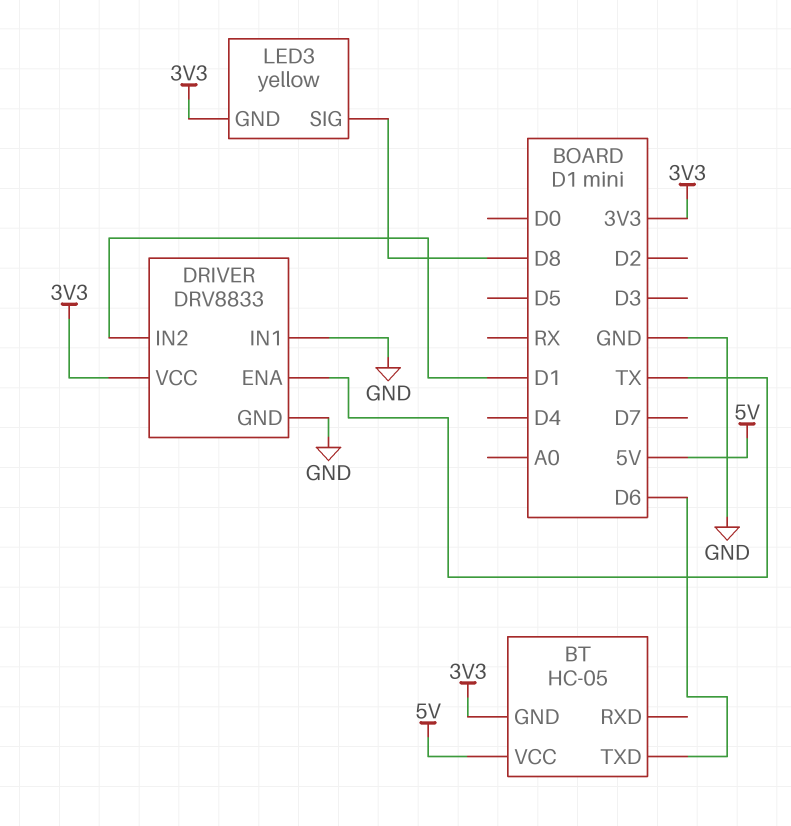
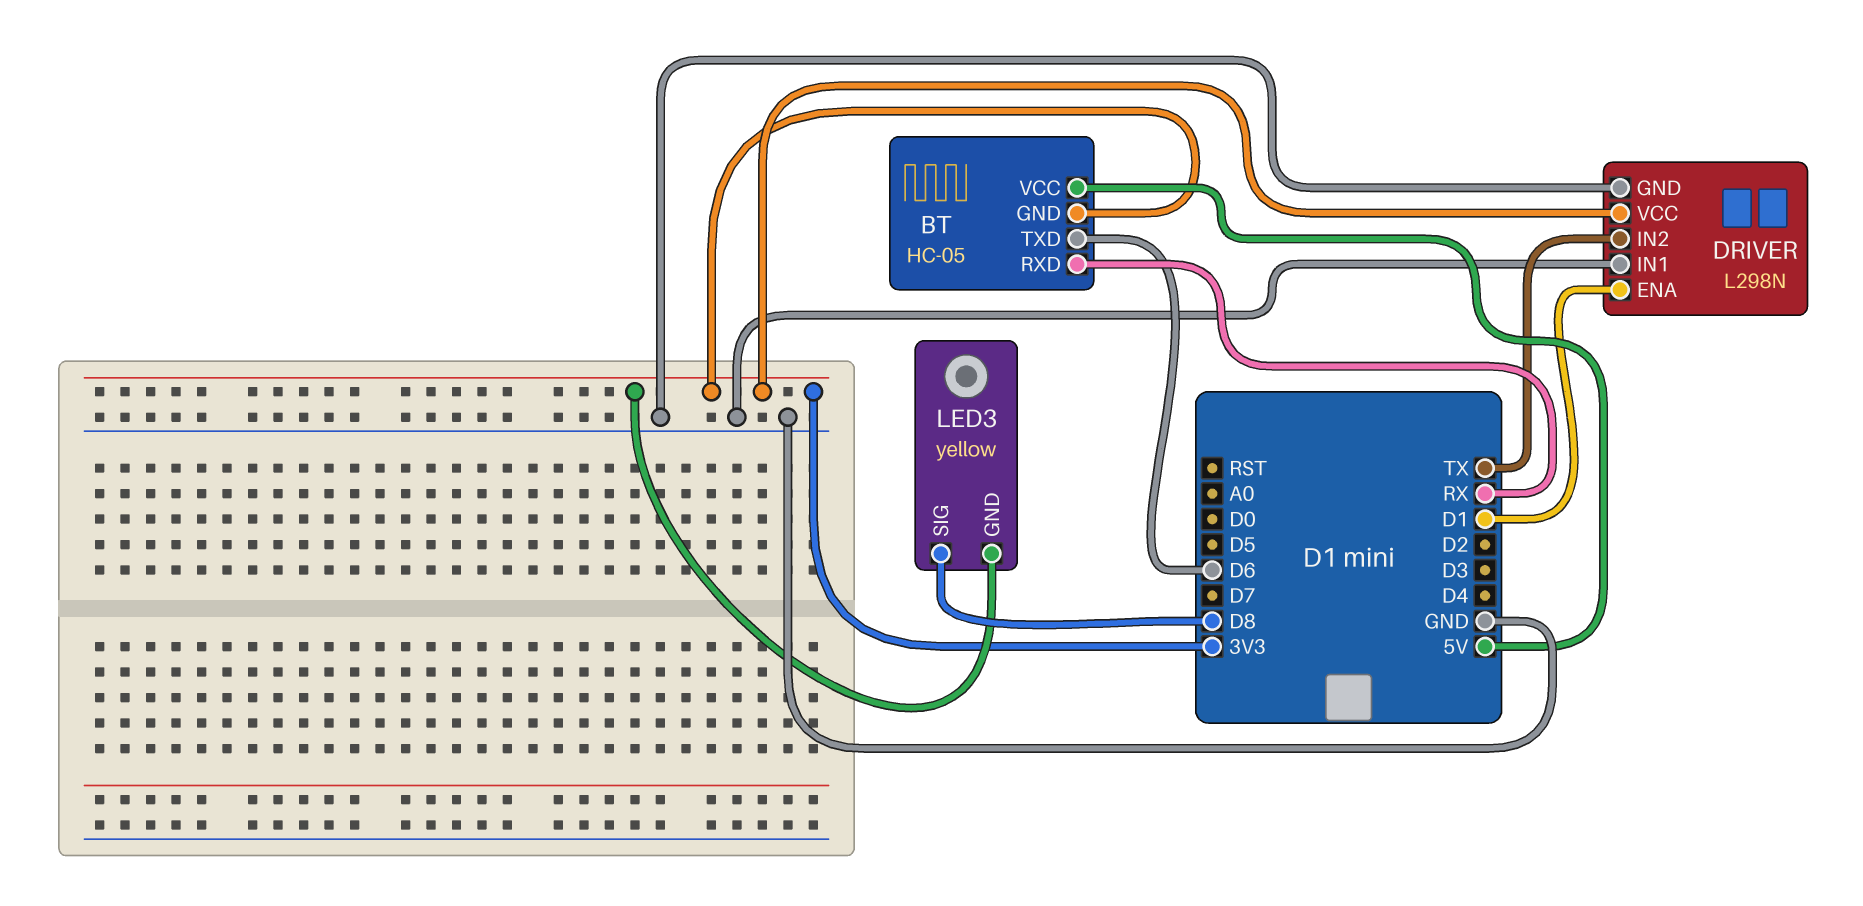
BT pin RXD: none -> RX
DRIVER: DRV8833 -> L298N
DRIVER pin ENA: TX -> D1
DRIVER pin IN2: D1 -> TX

